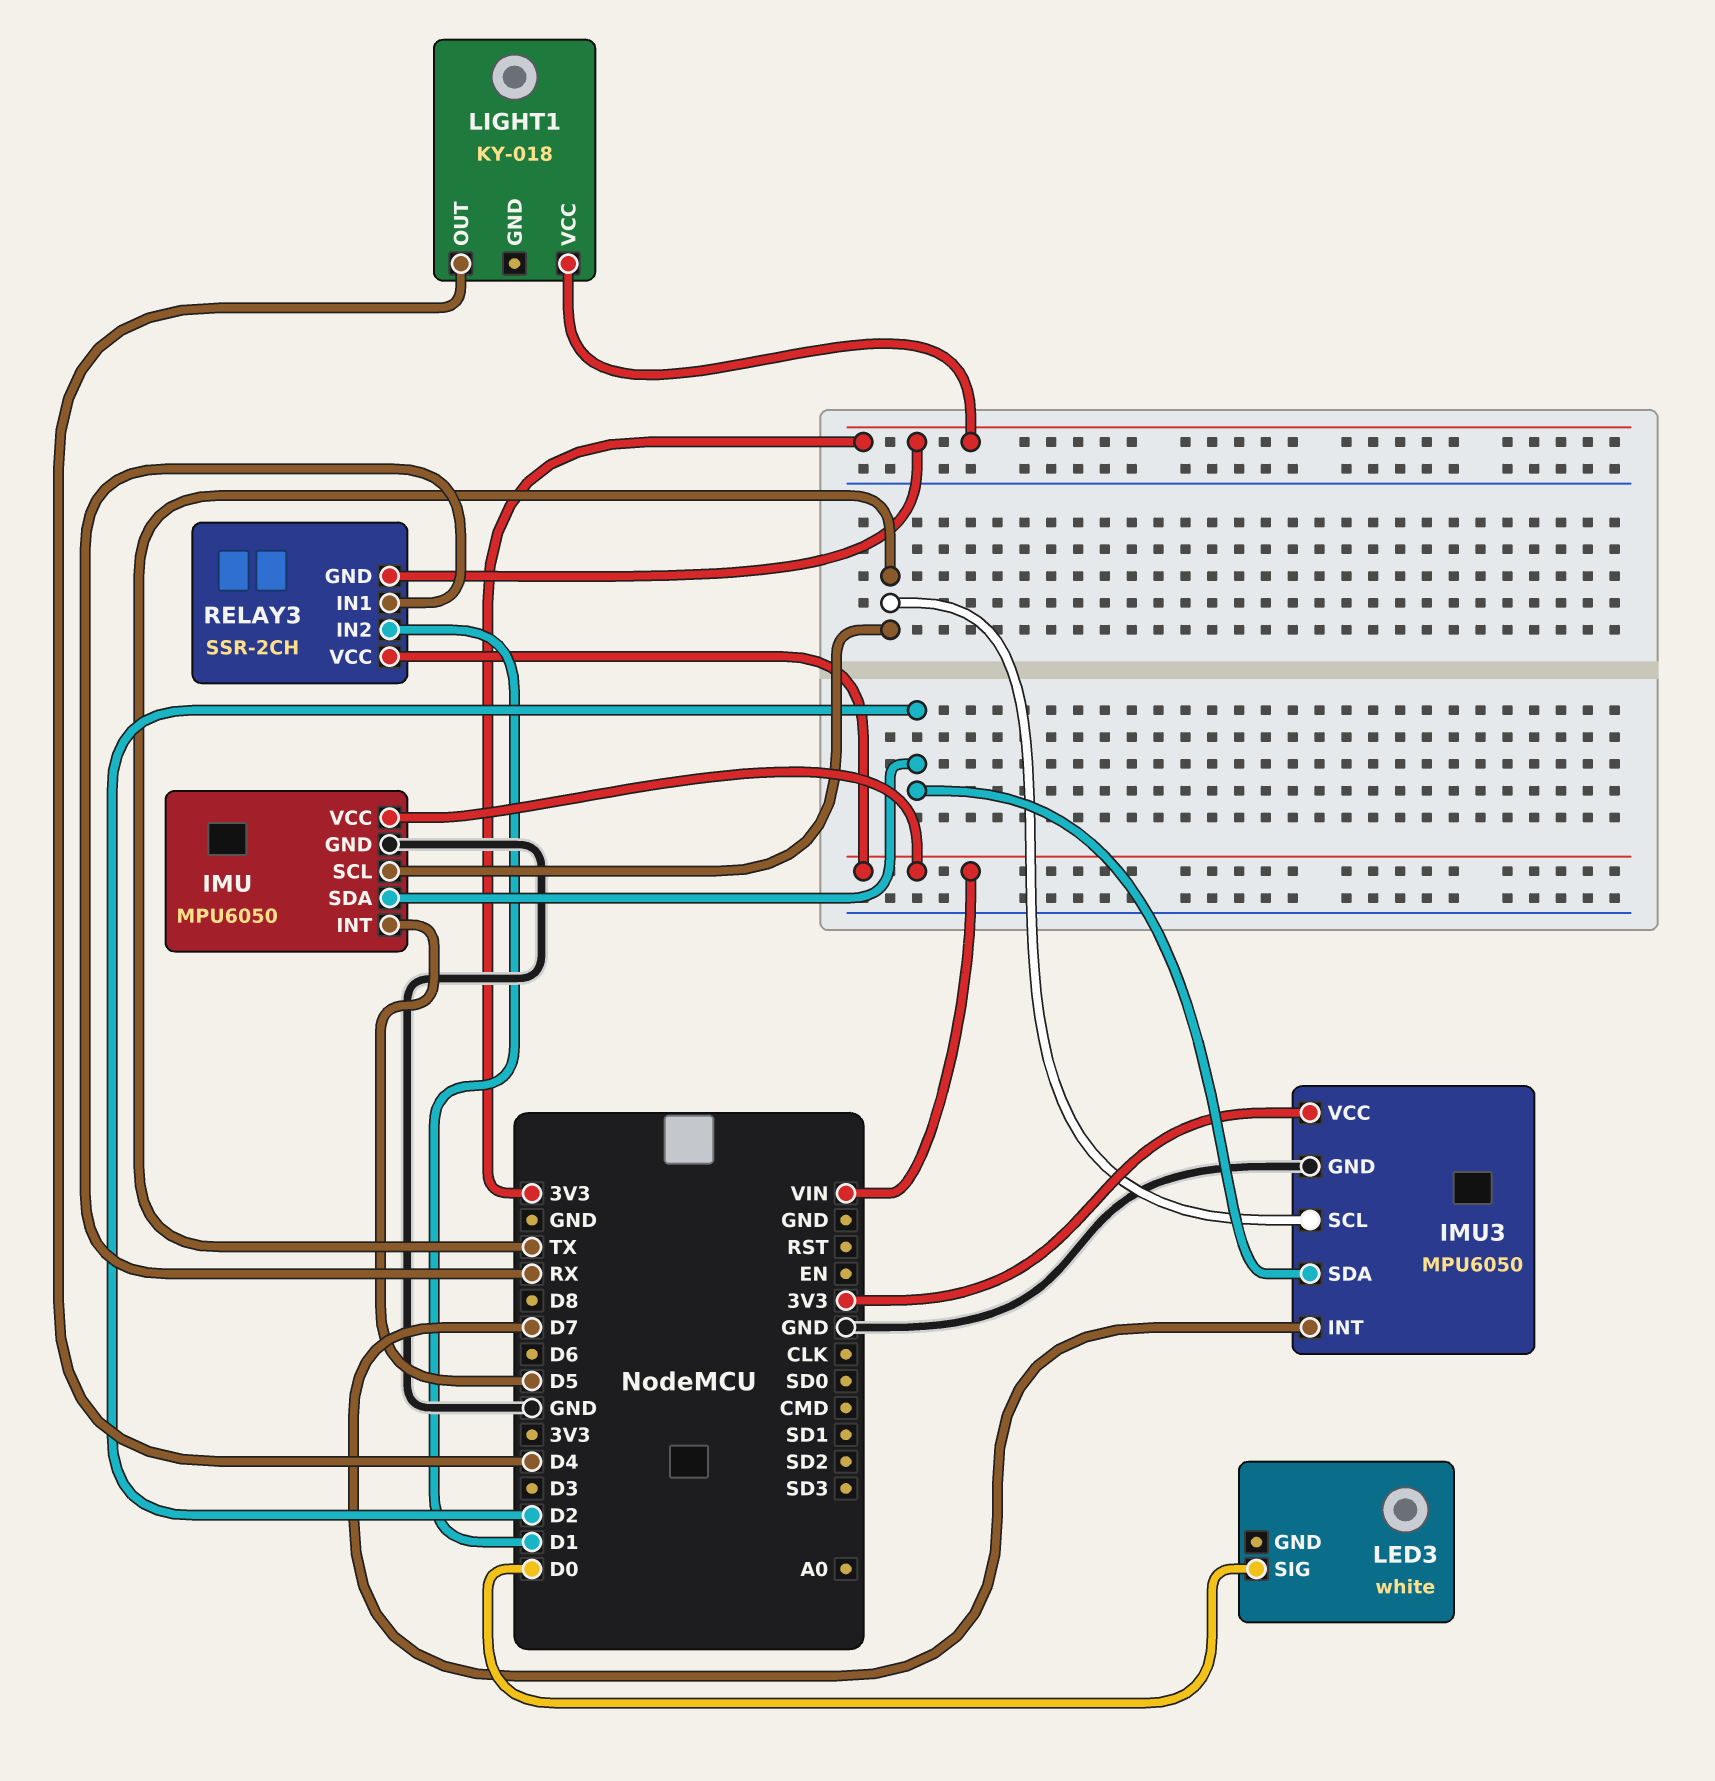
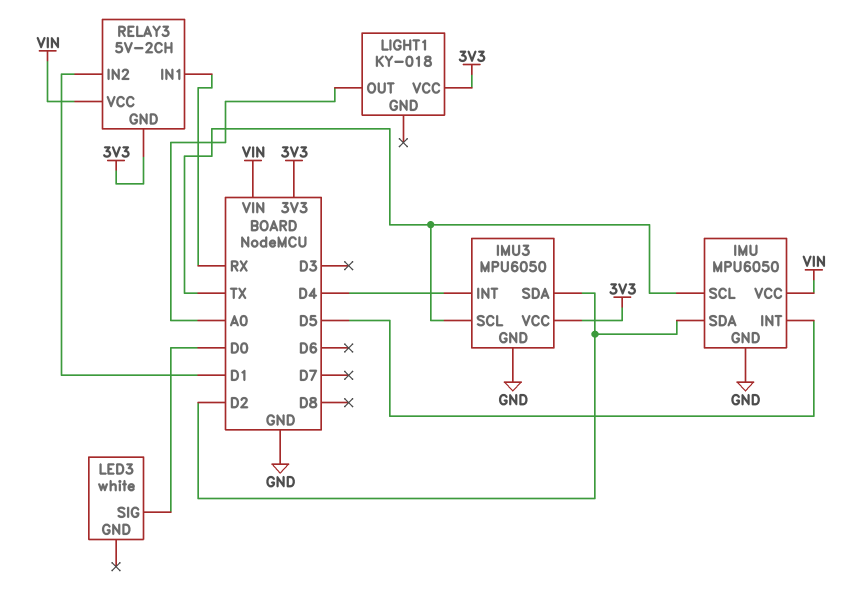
IMU3 pin INT: D7 -> D4
LIGHT1 pin OUT: D4 -> A0
RELAY3: SSR-2CH -> 5V-2CH

